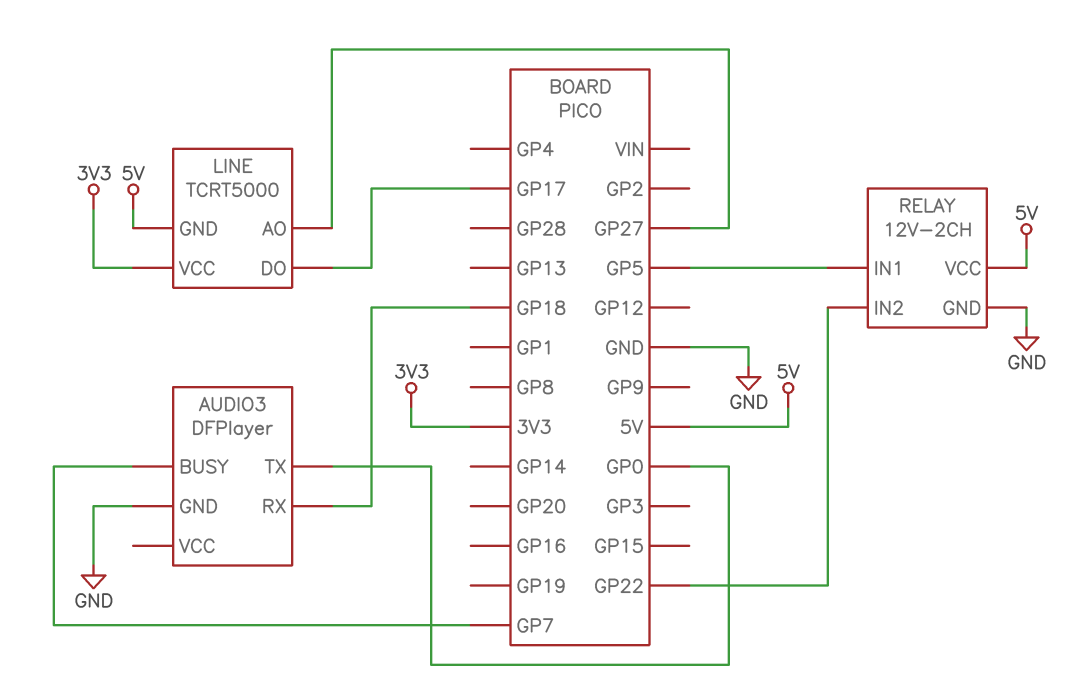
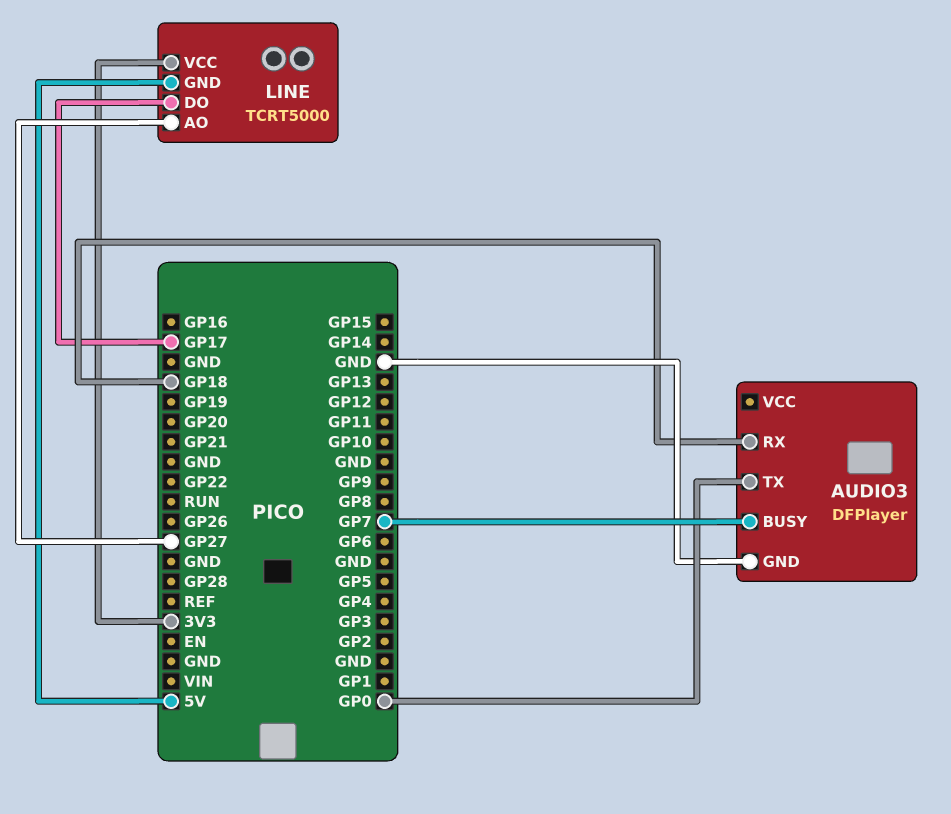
RELAY: 12V-2CH -> none
RELAY pin GND: GND -> none
RELAY pin IN1: GP5 -> none
RELAY pin IN2: GP22 -> none
RELAY pin VCC: 5V -> none

